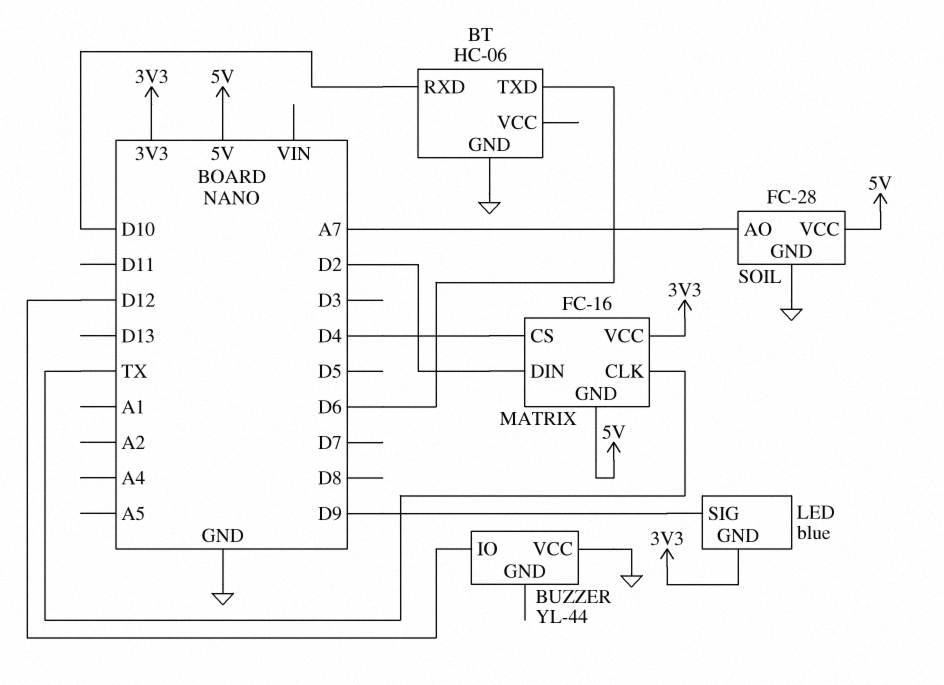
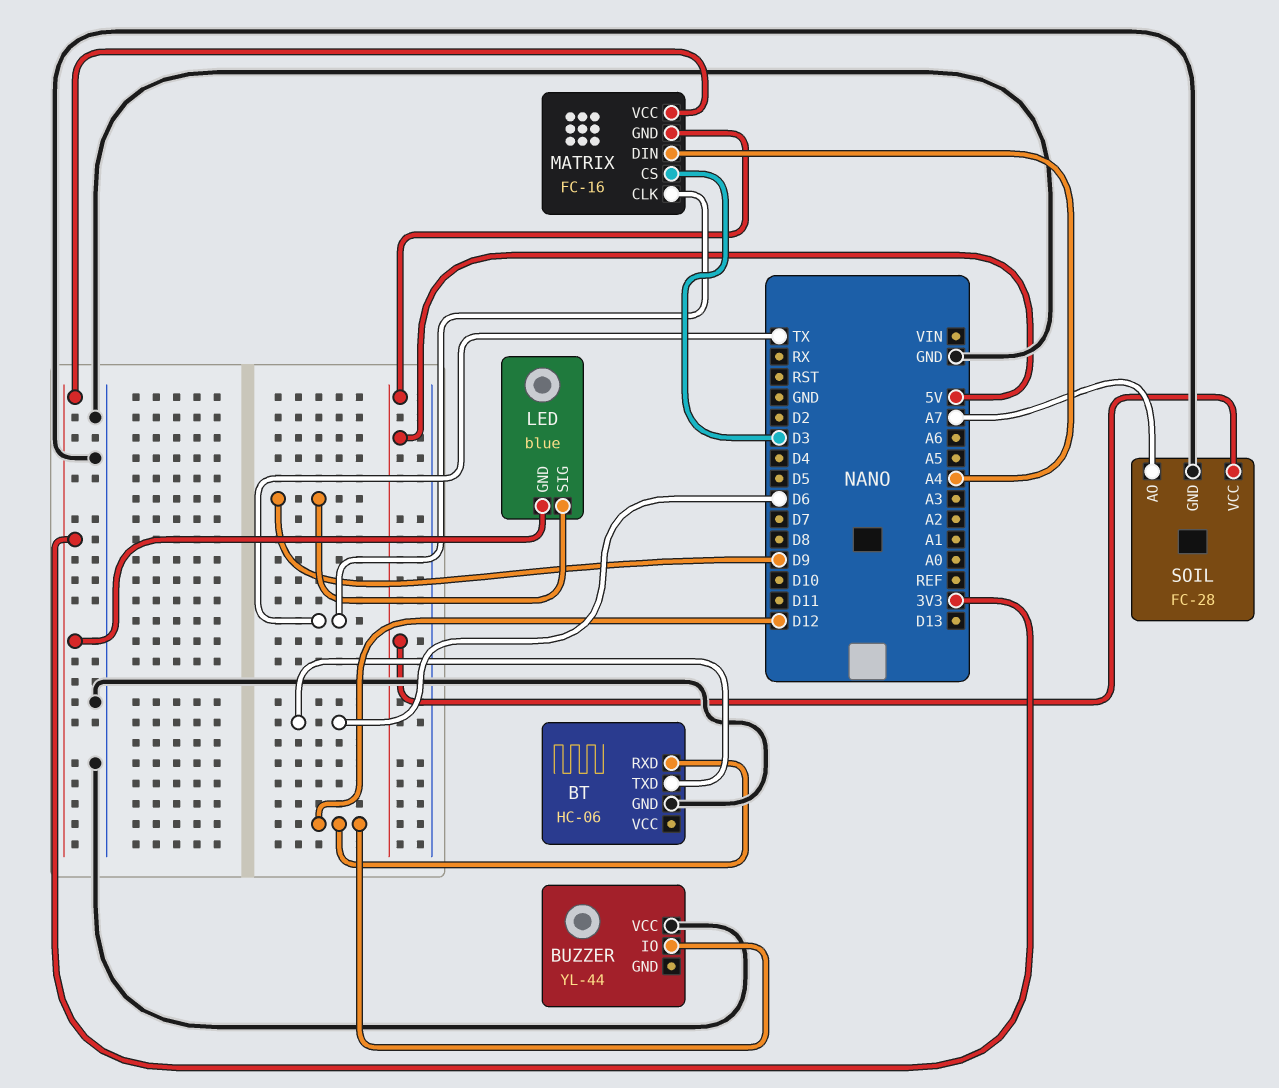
BT pin RXD: D10 -> D12
MATRIX pin CS: D4 -> D3
MATRIX pin DIN: D2 -> A4

